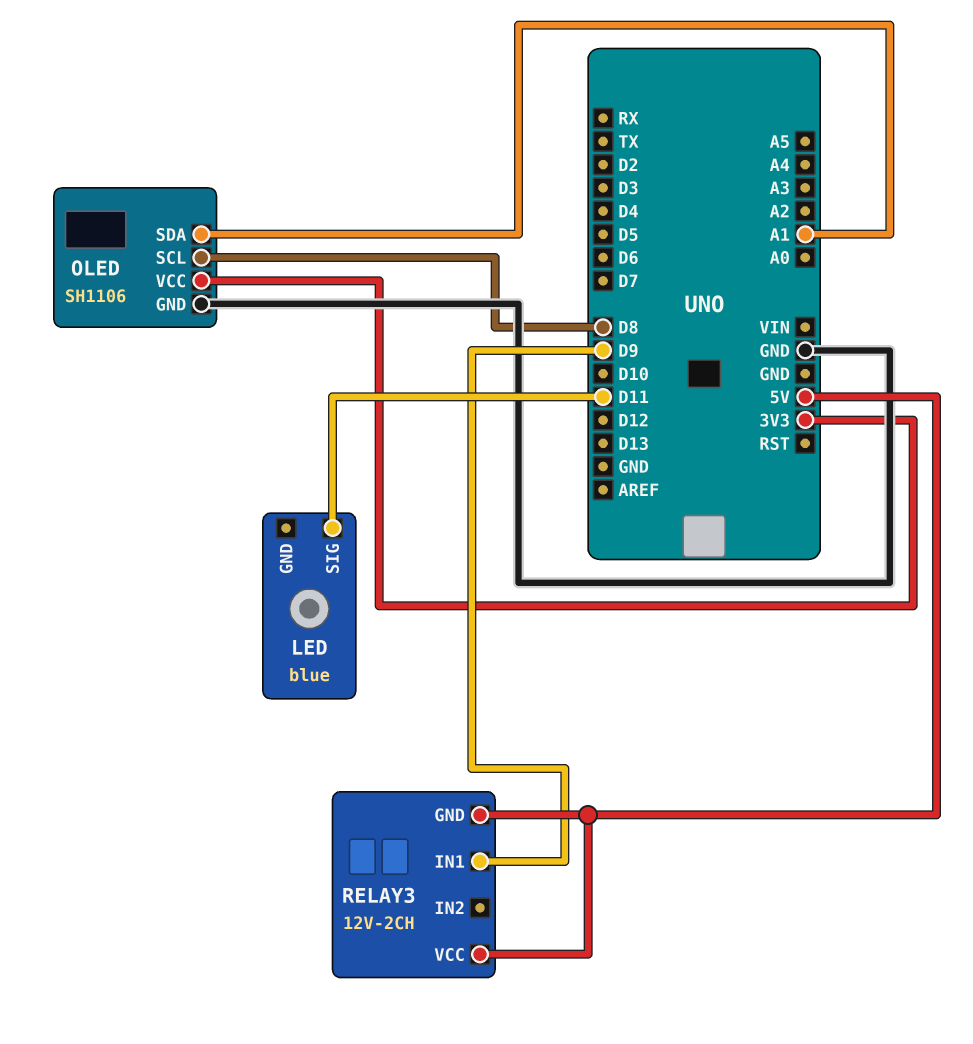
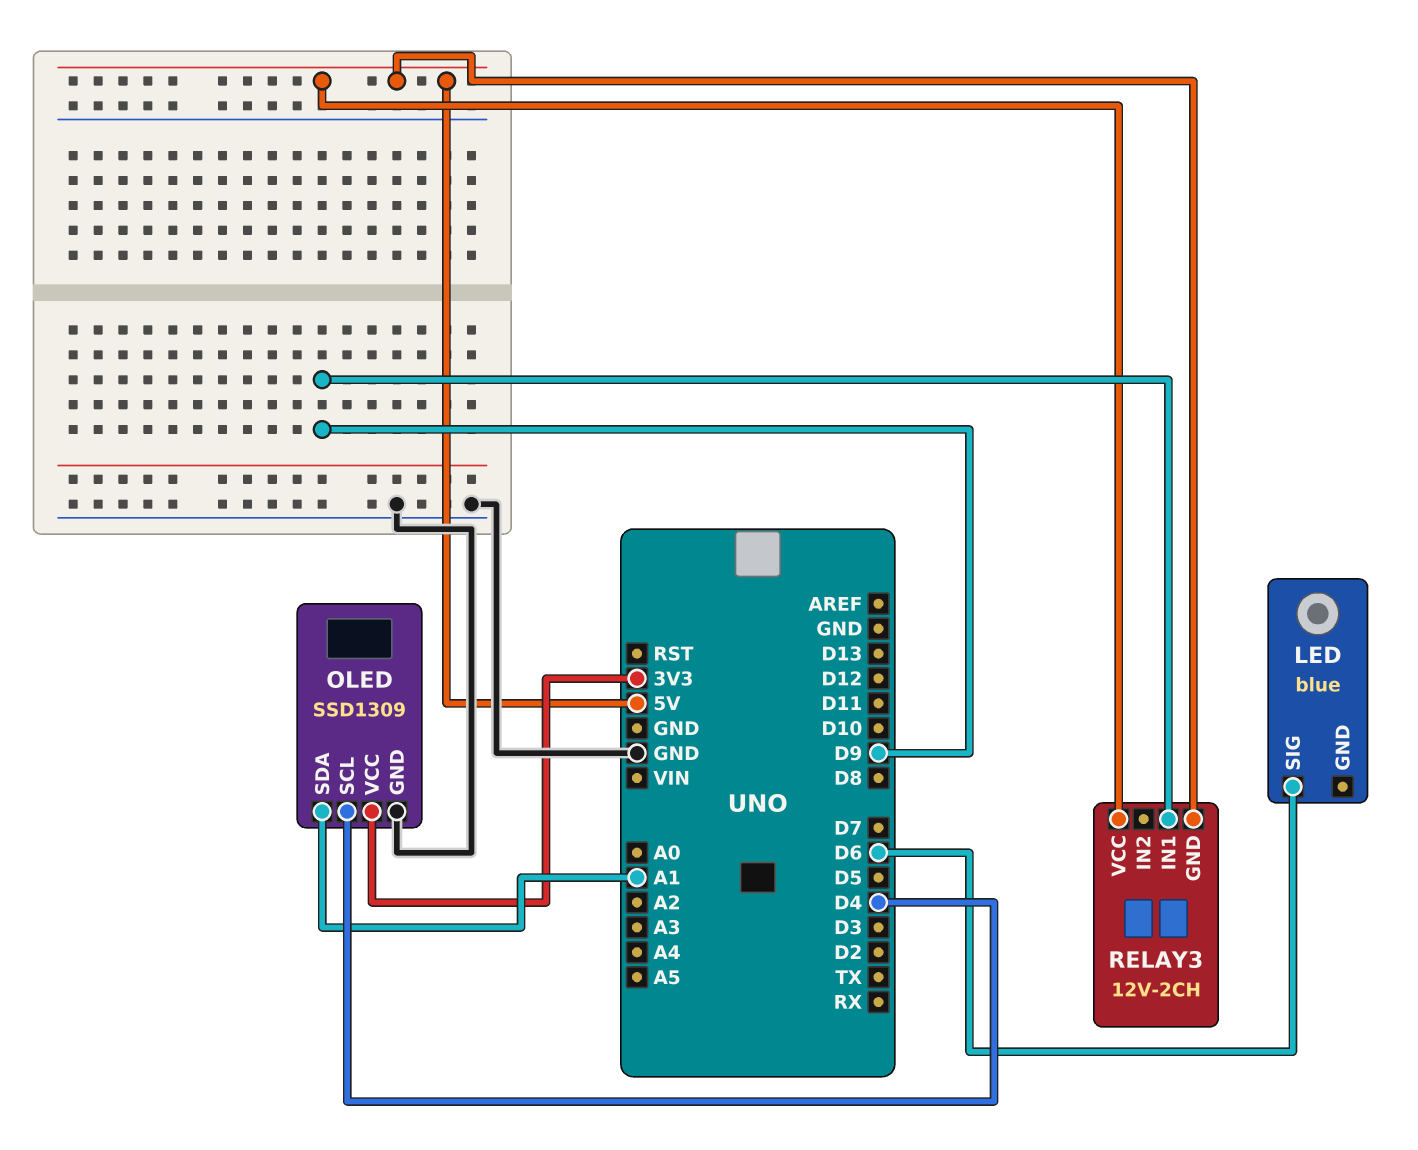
LED pin SIG: D11 -> D6
OLED: SH1106 -> SSD1309
OLED pin SCL: D8 -> D4

